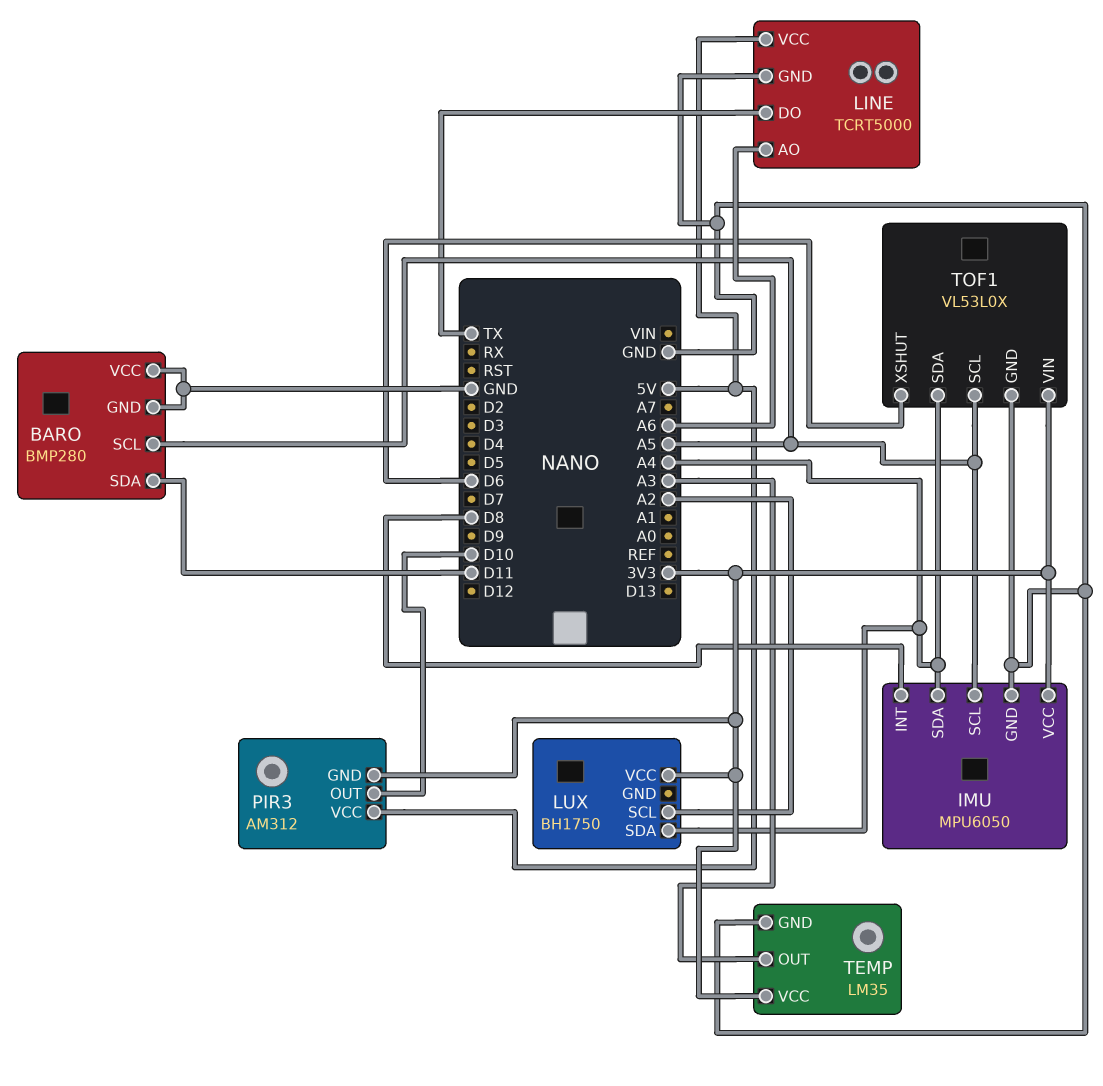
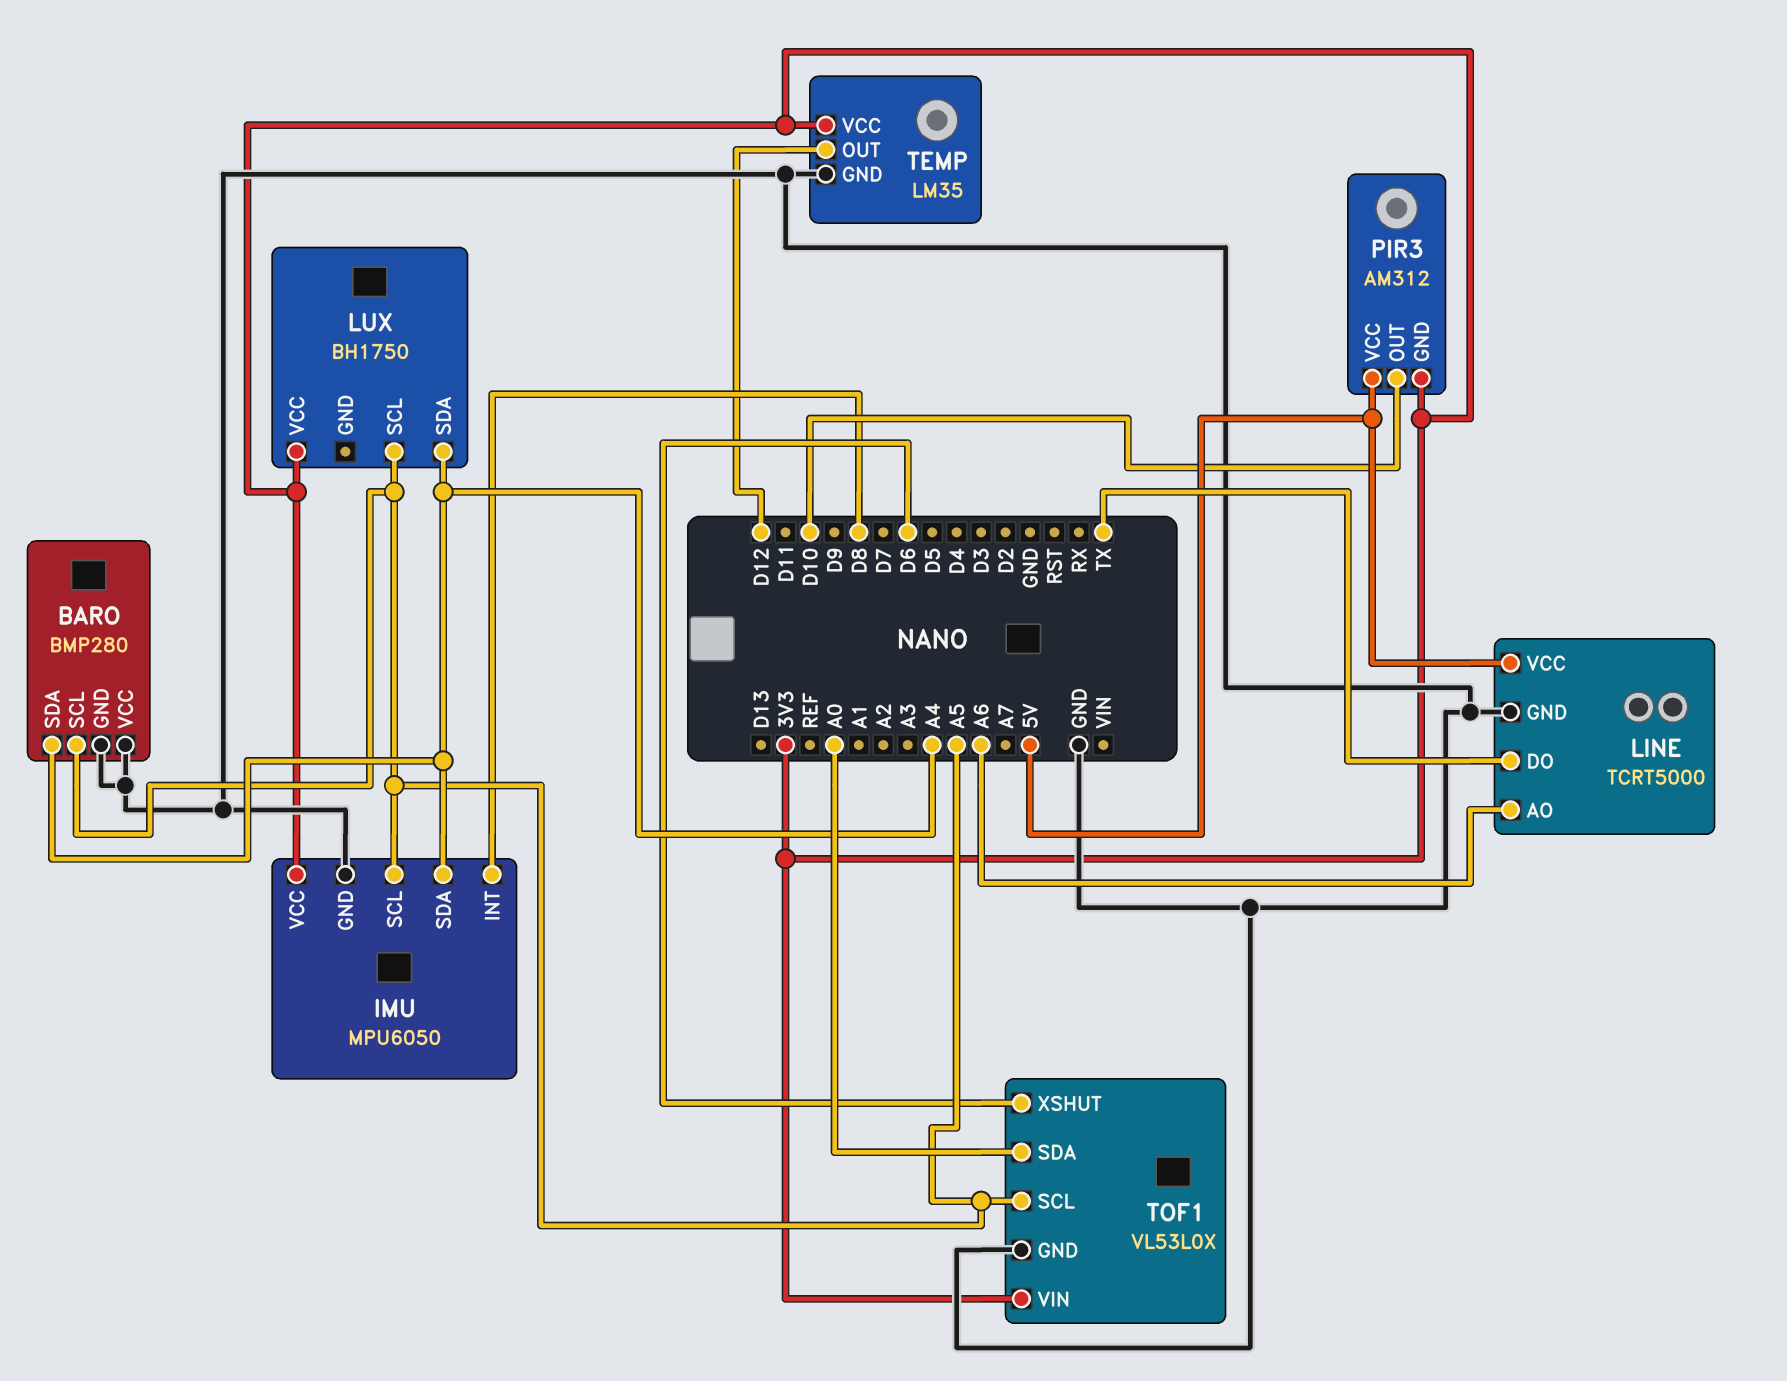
BARO pin SDA: D11 -> A4
LUX pin SCL: A2 -> A5
TEMP pin OUT: A3 -> D12
TOF1 pin SDA: A4 -> A0

